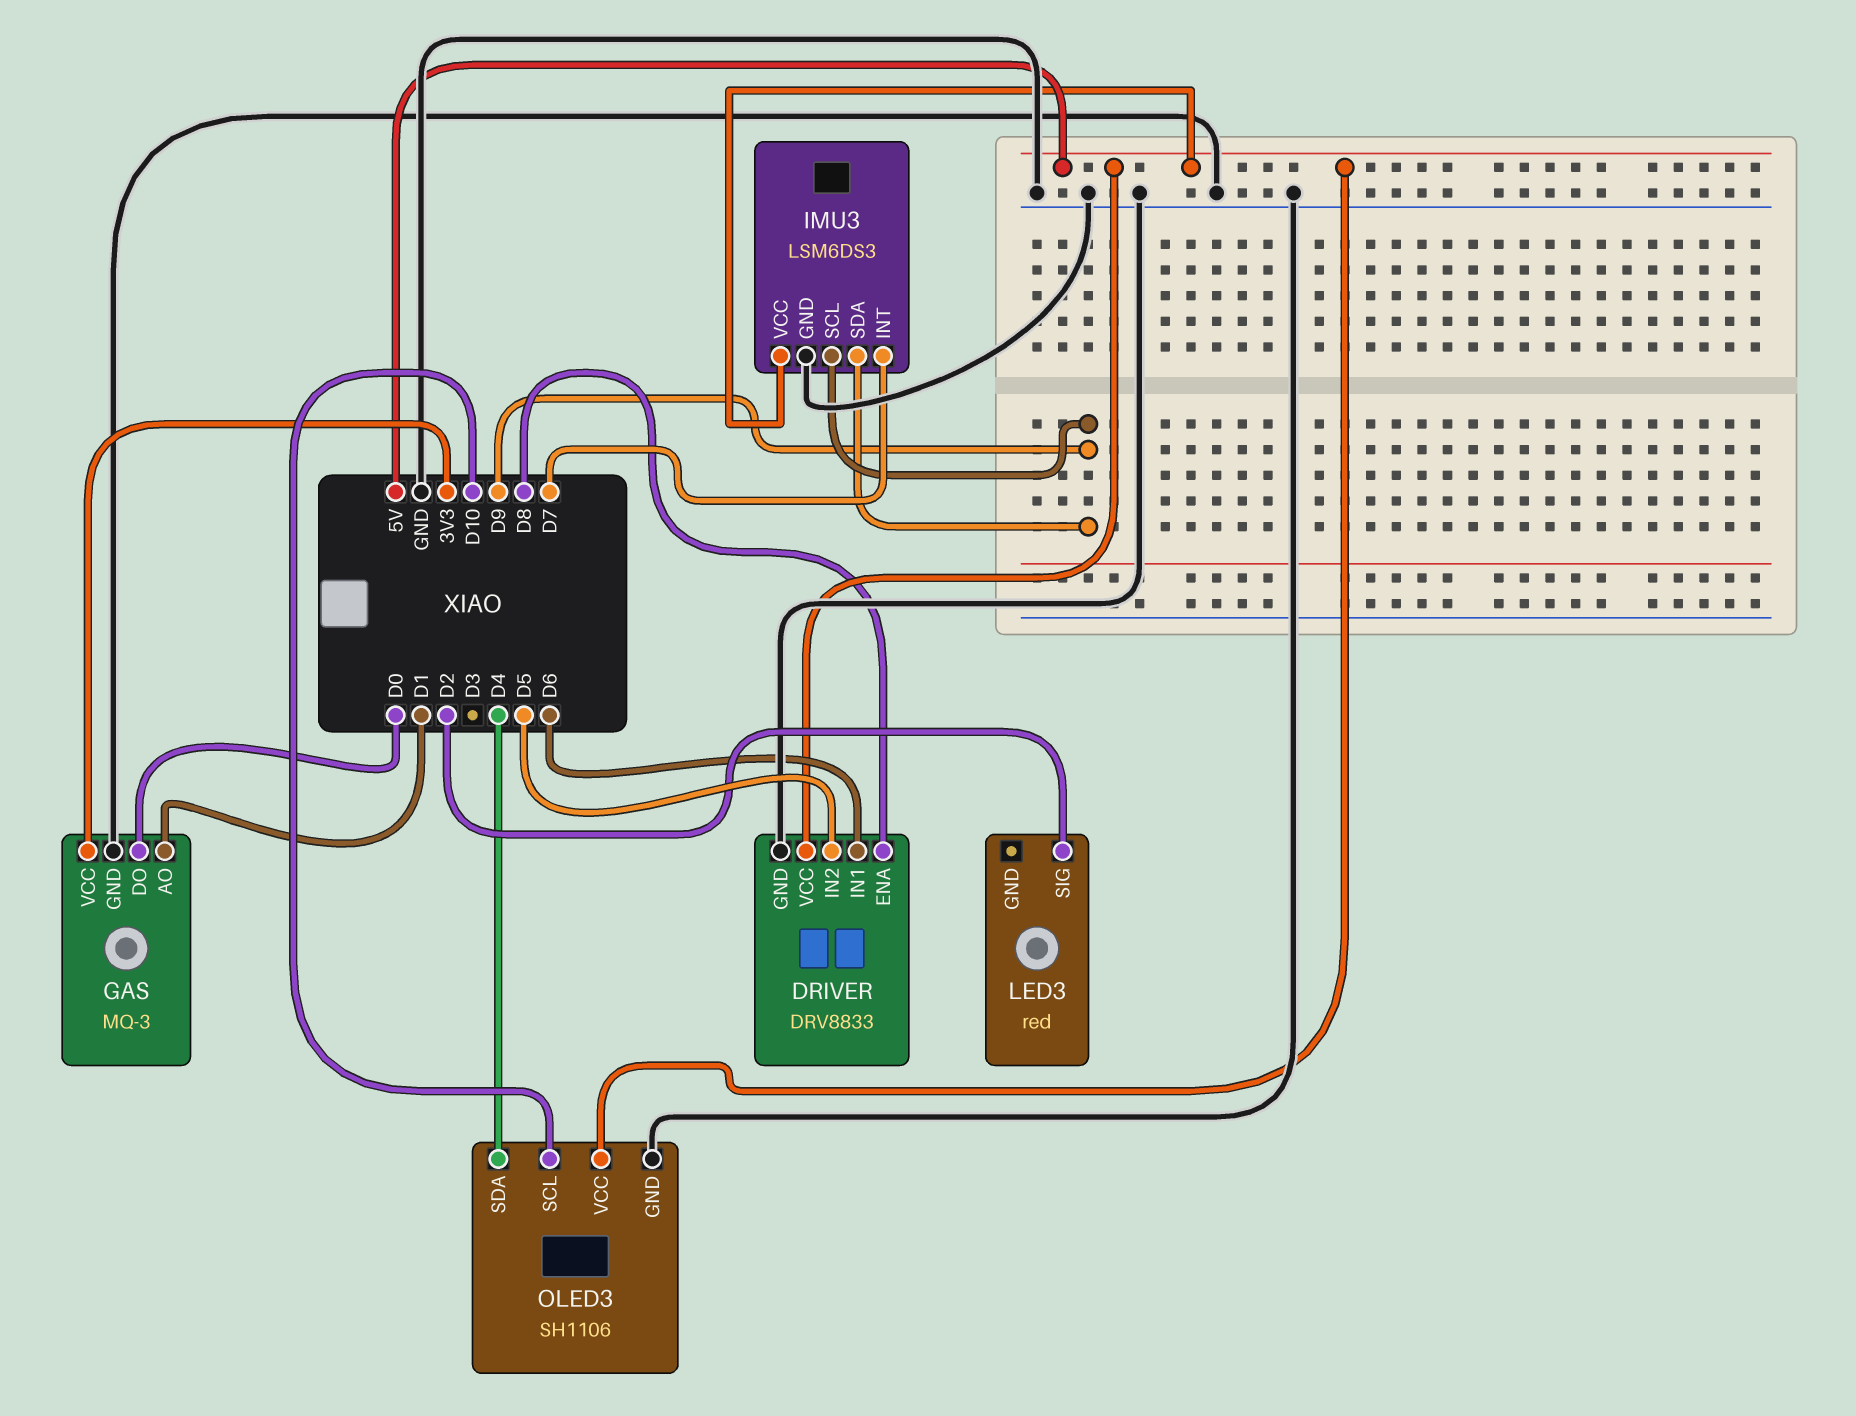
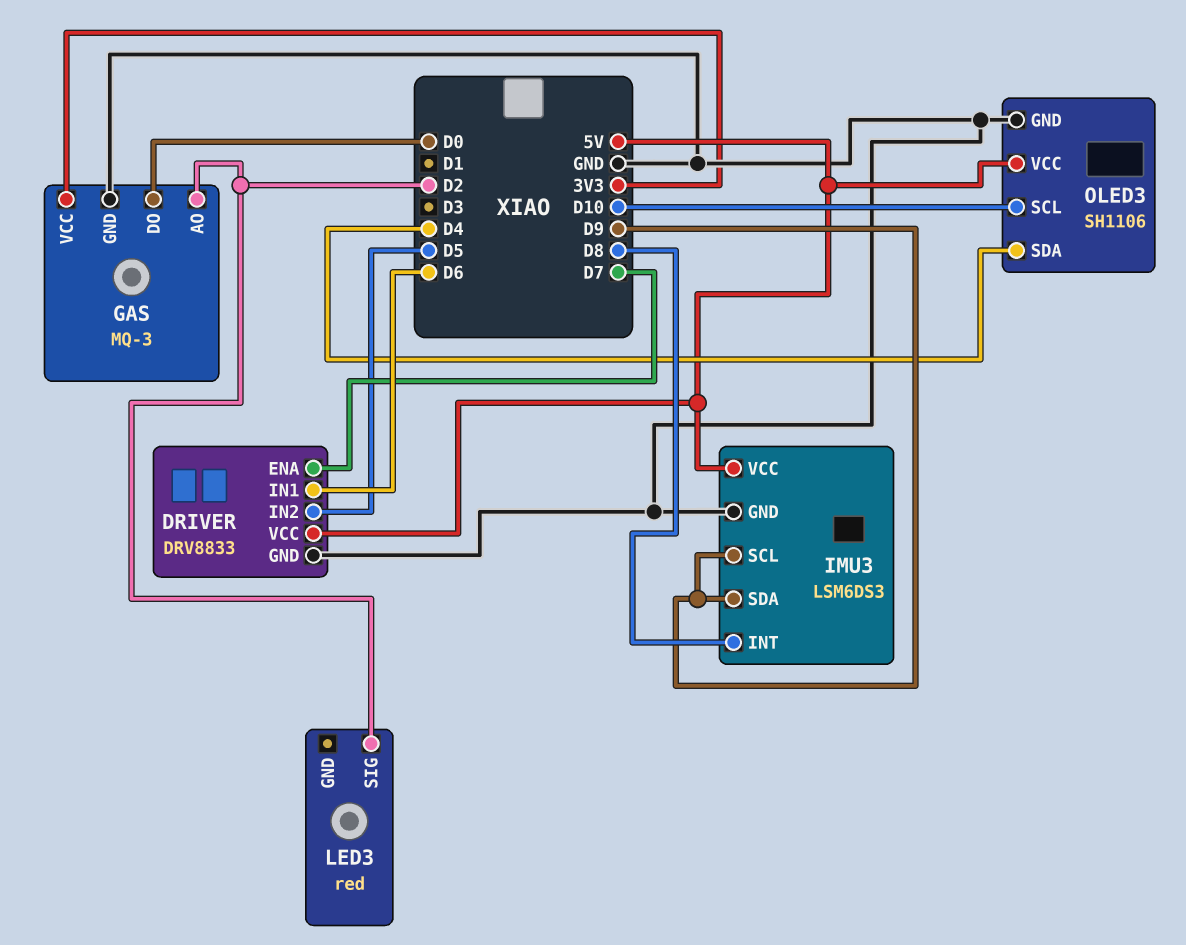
DRIVER pin ENA: D8 -> D7
GAS pin AO: D1 -> D2
IMU3 pin INT: D7 -> D8

